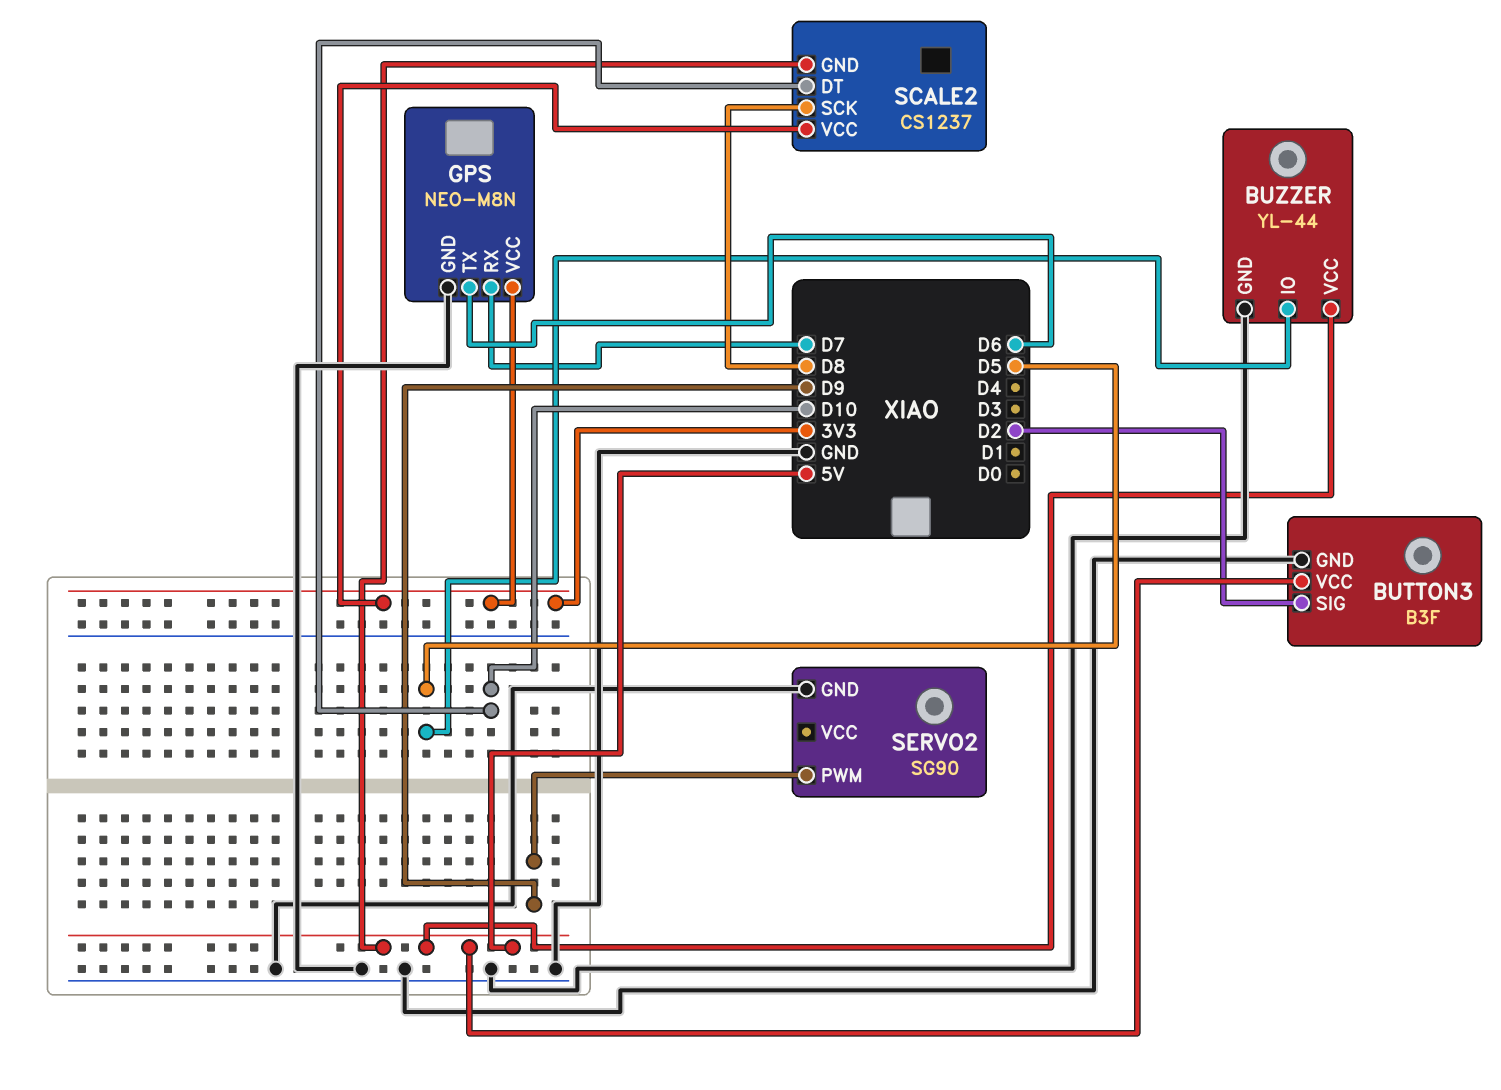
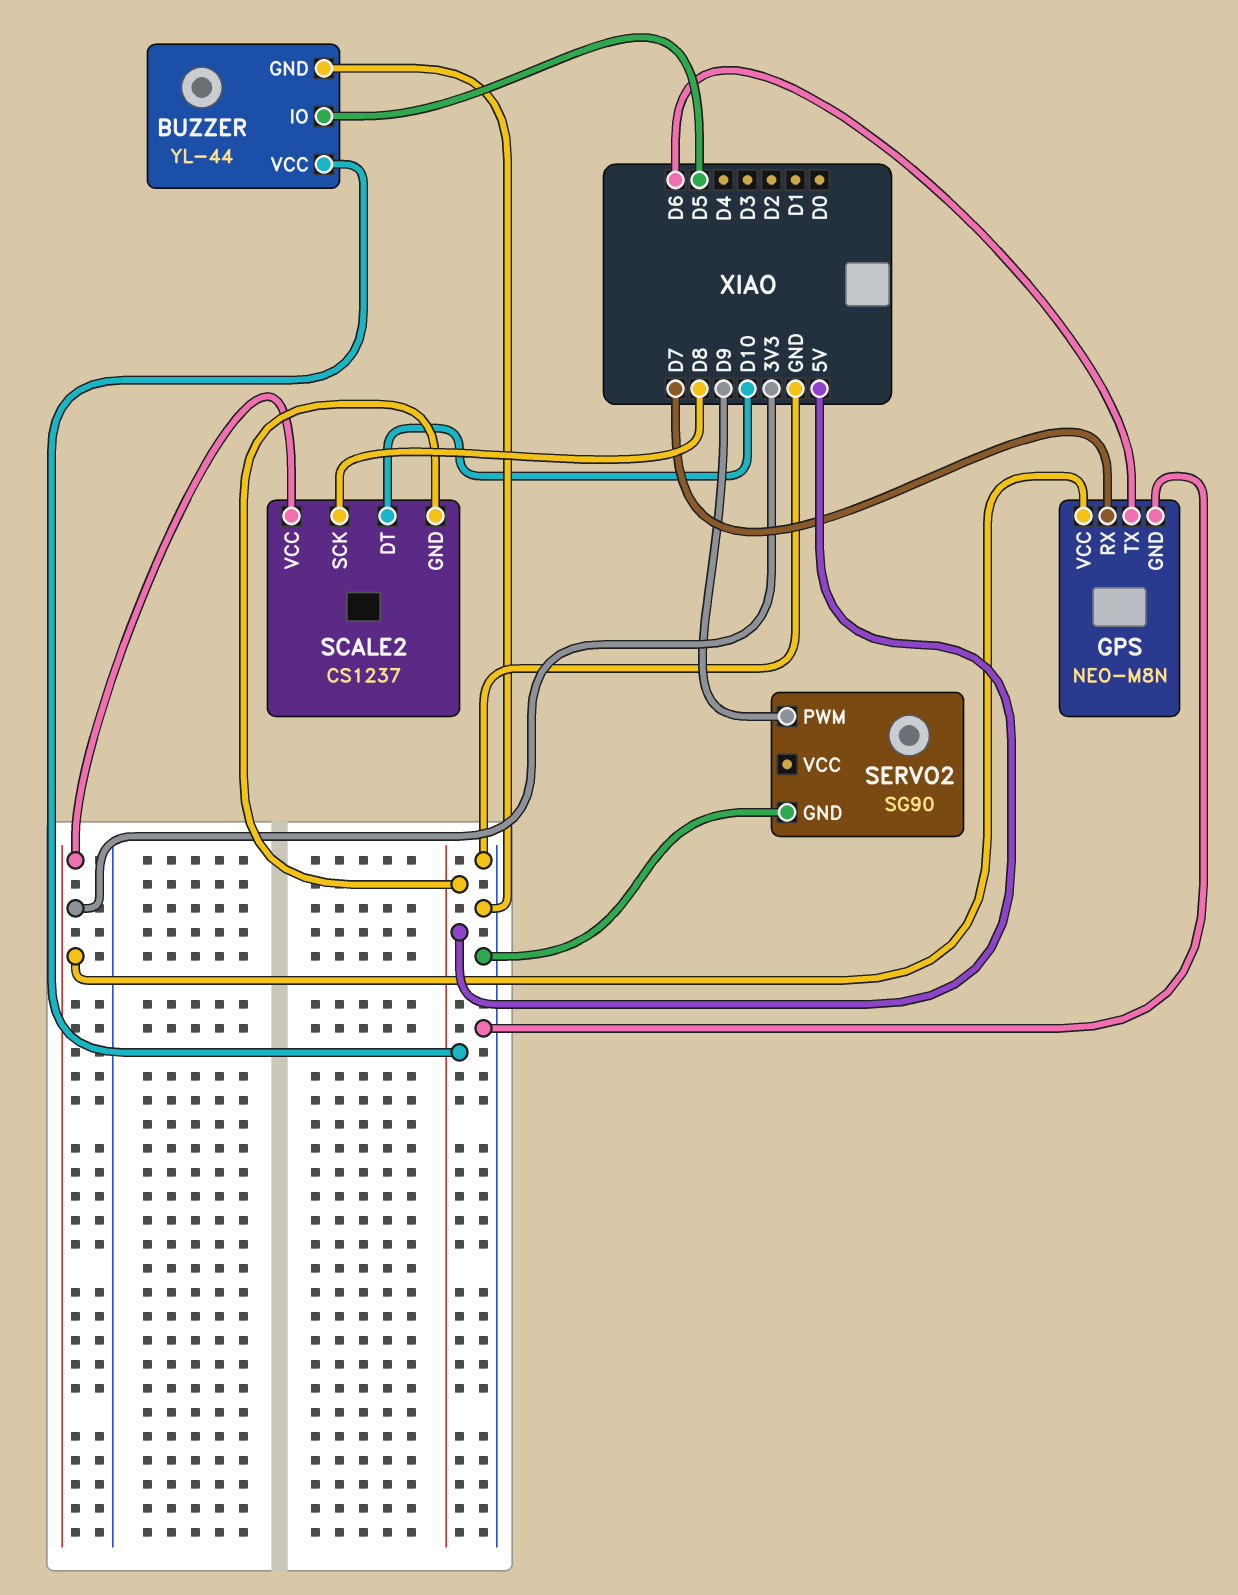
BUTTON3: B3F -> none
BUTTON3 pin GND: GND -> none
BUTTON3 pin SIG: D2 -> none
BUTTON3 pin VCC: 5V -> none

